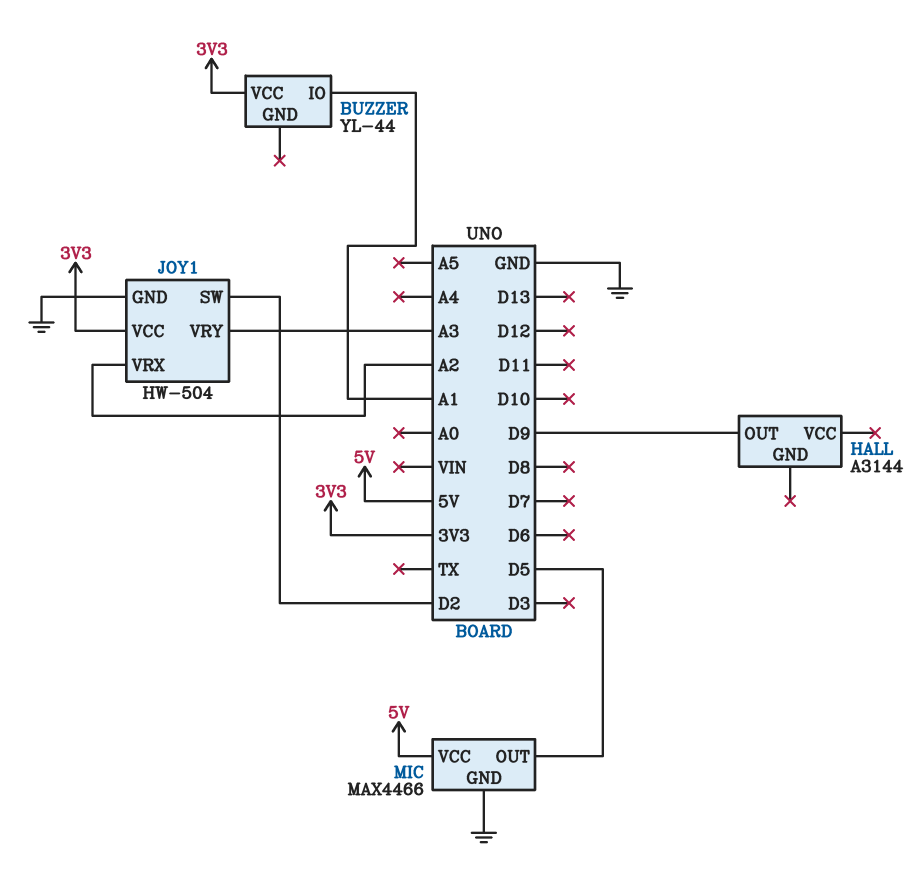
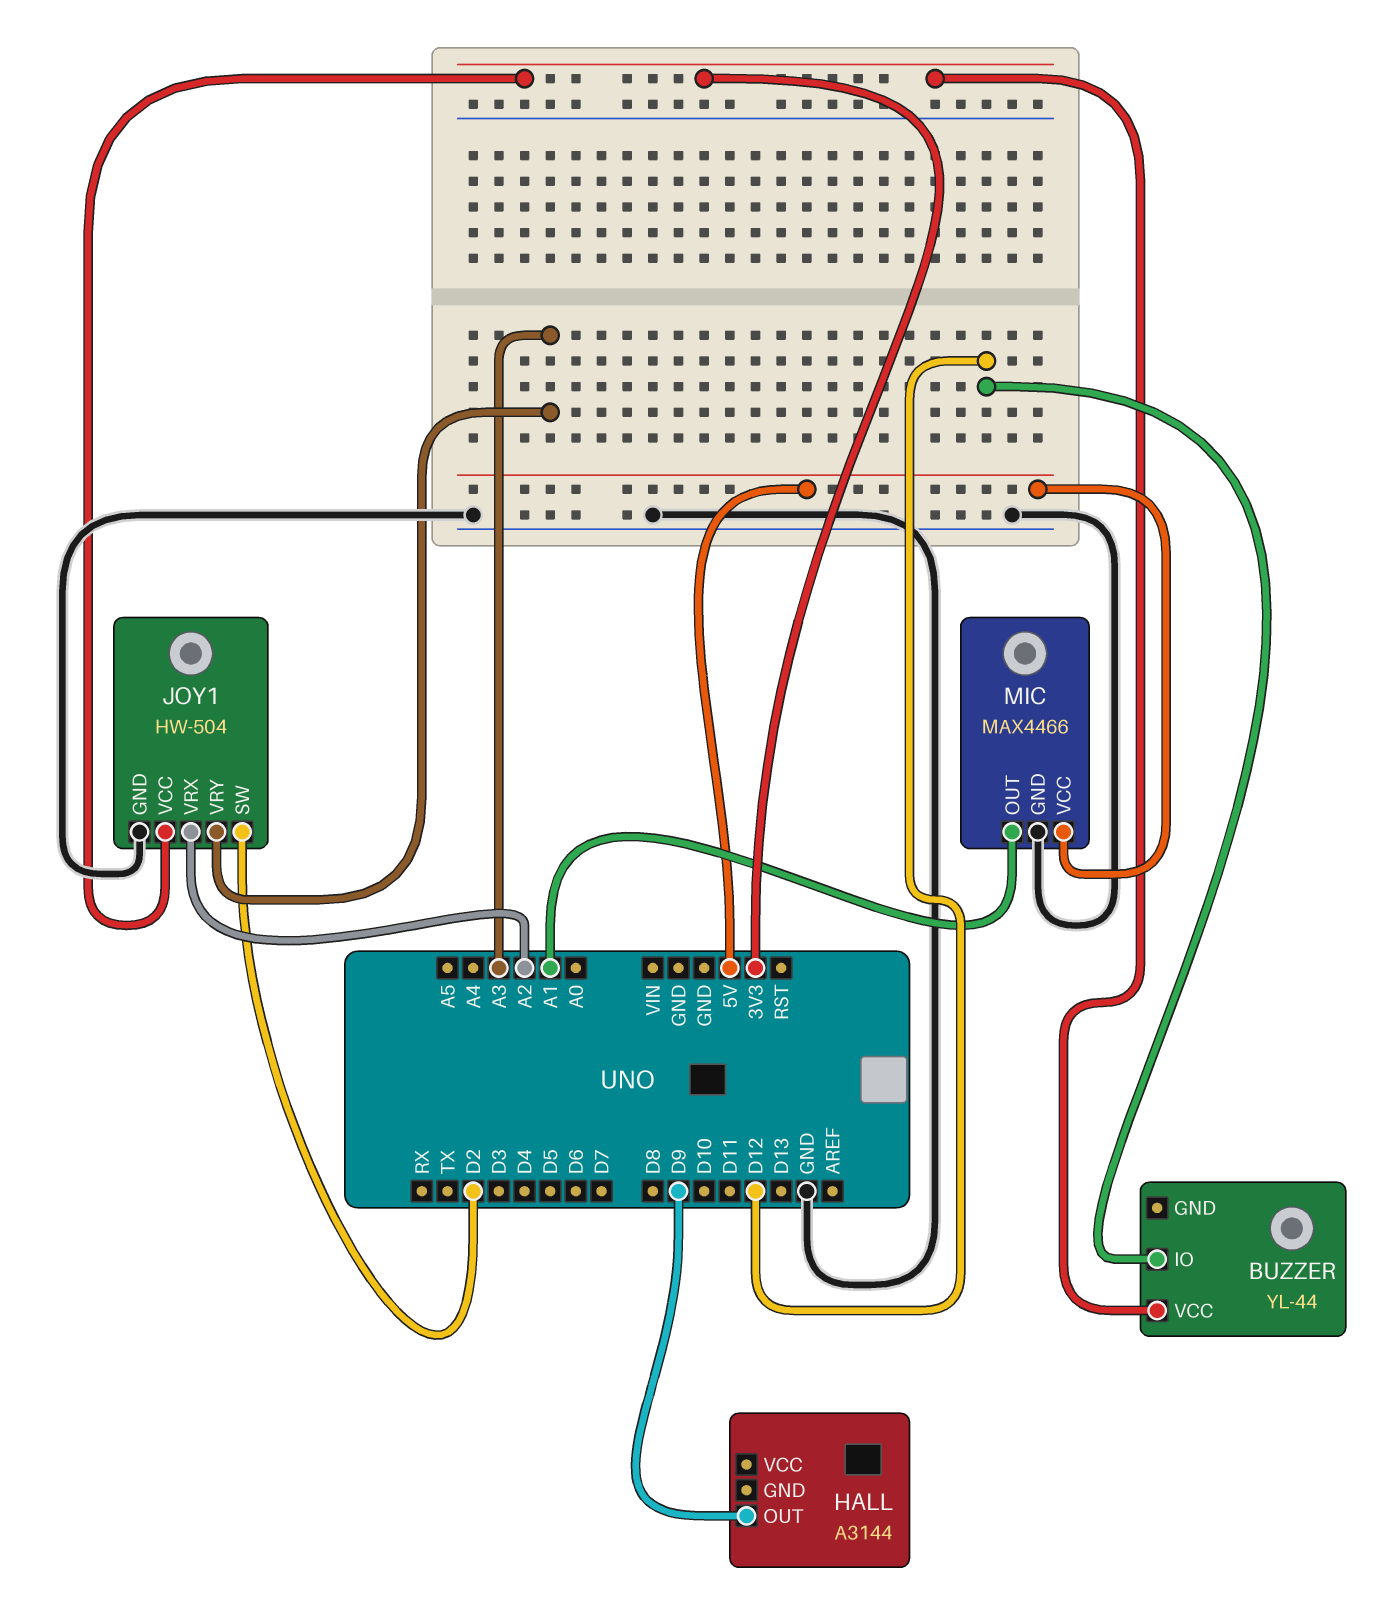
BUZZER pin IO: A1 -> D12
MIC pin OUT: D5 -> A1

